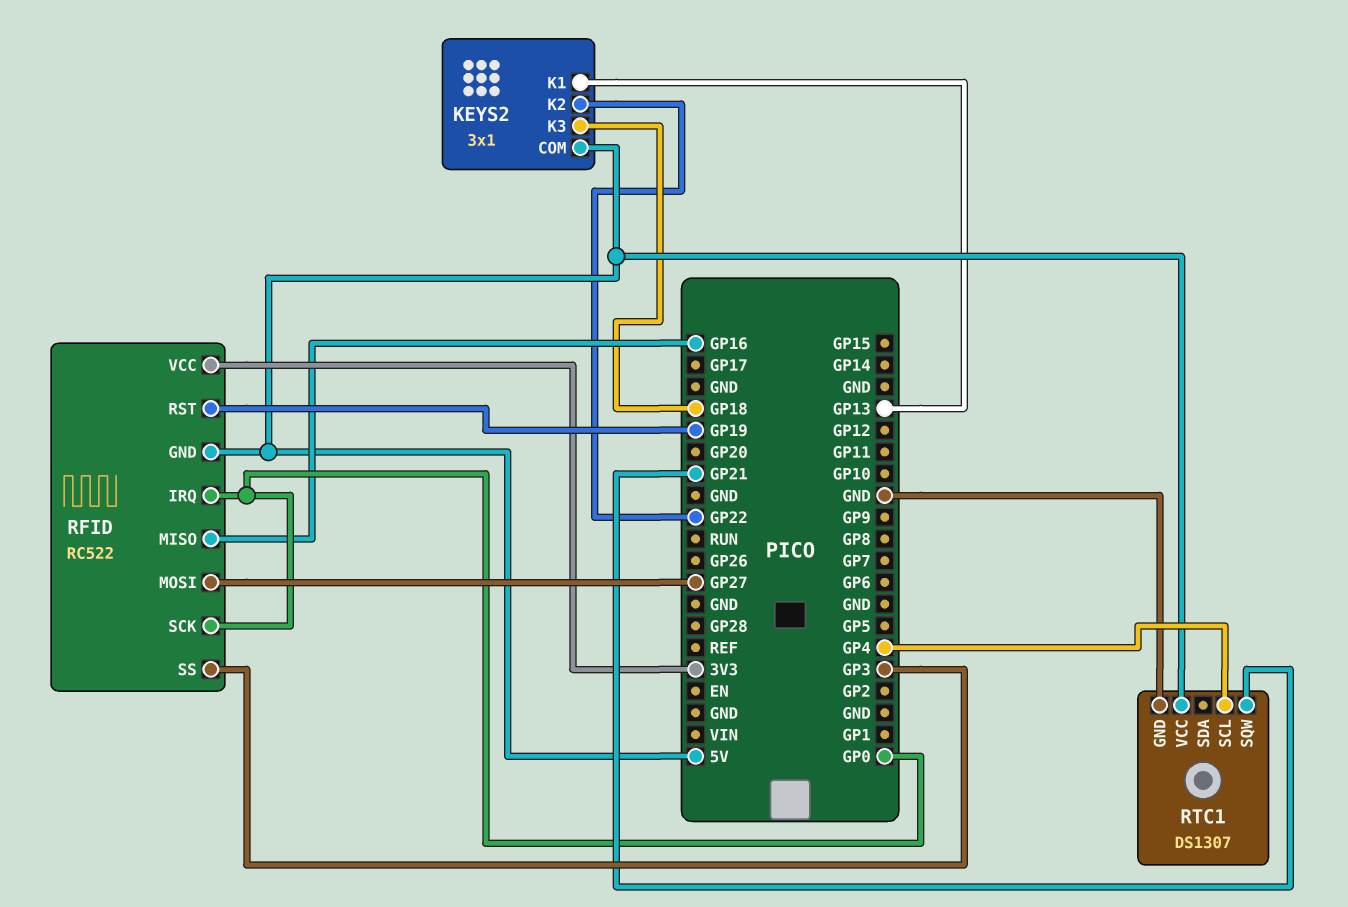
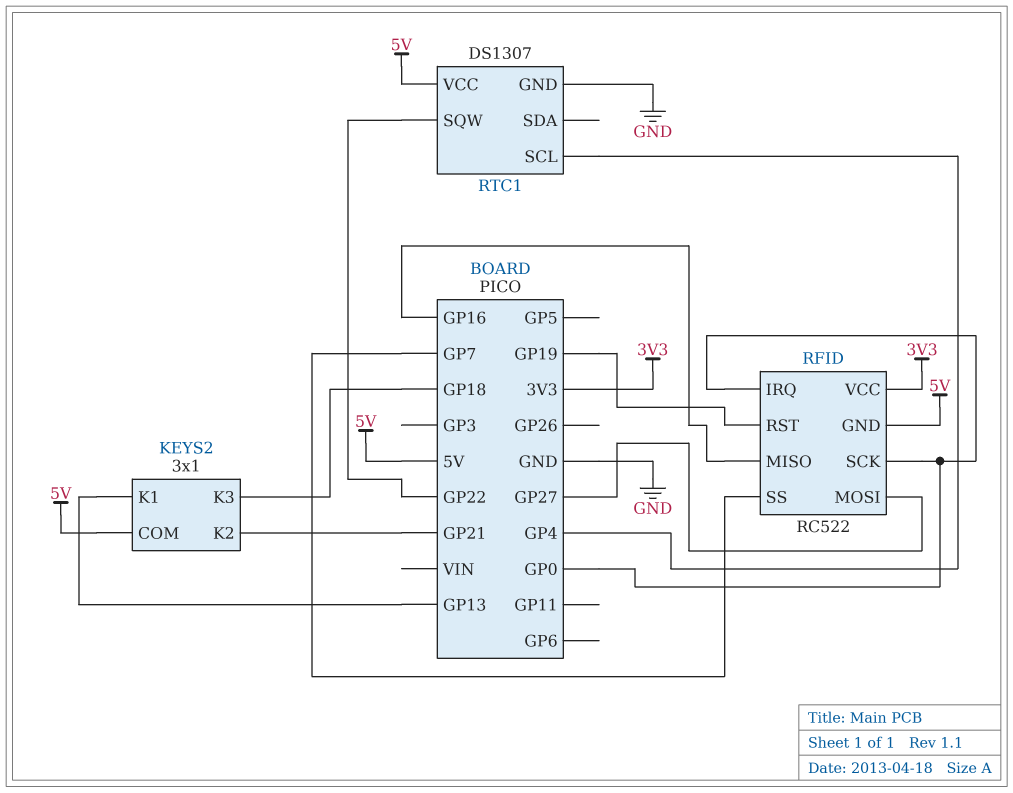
KEYS2 pin K2: GP22 -> GP21
RFID pin SS: GP3 -> GP7
RTC1 pin SQW: GP21 -> GP22

